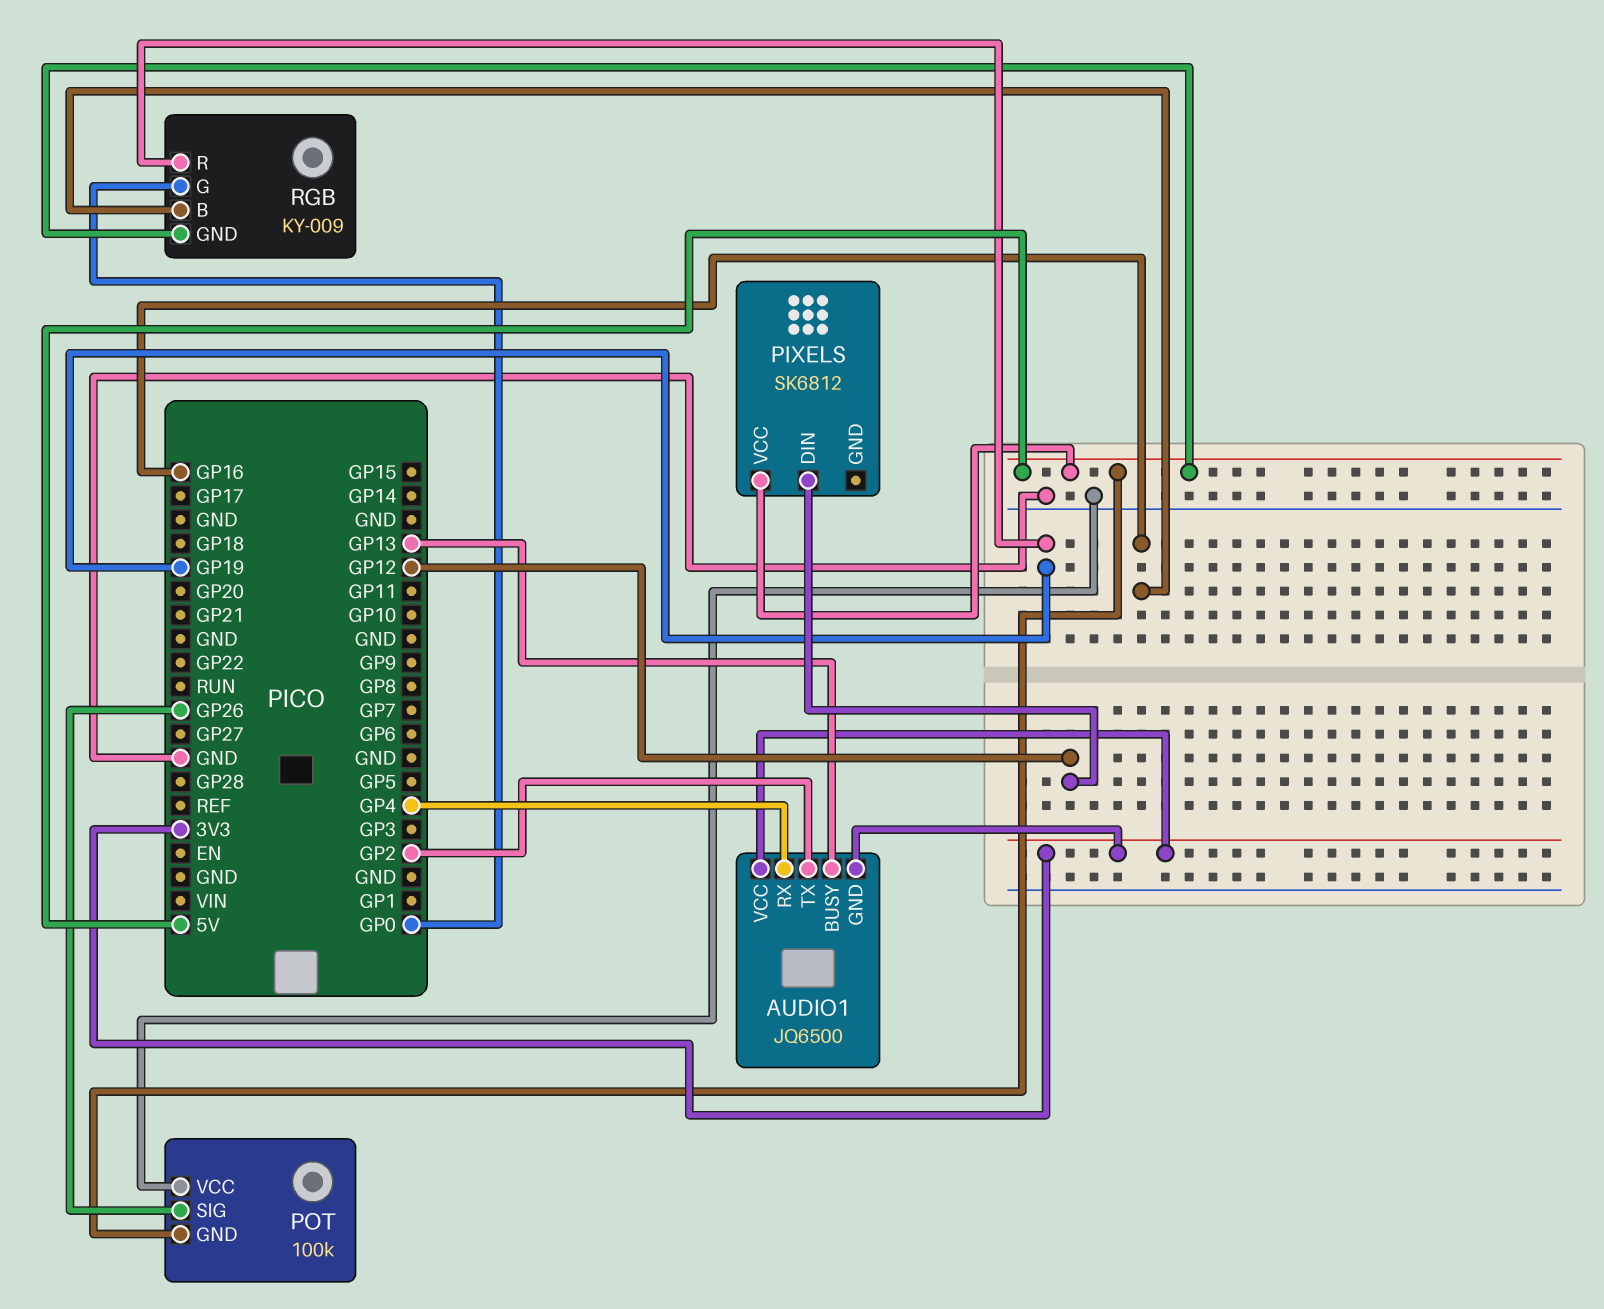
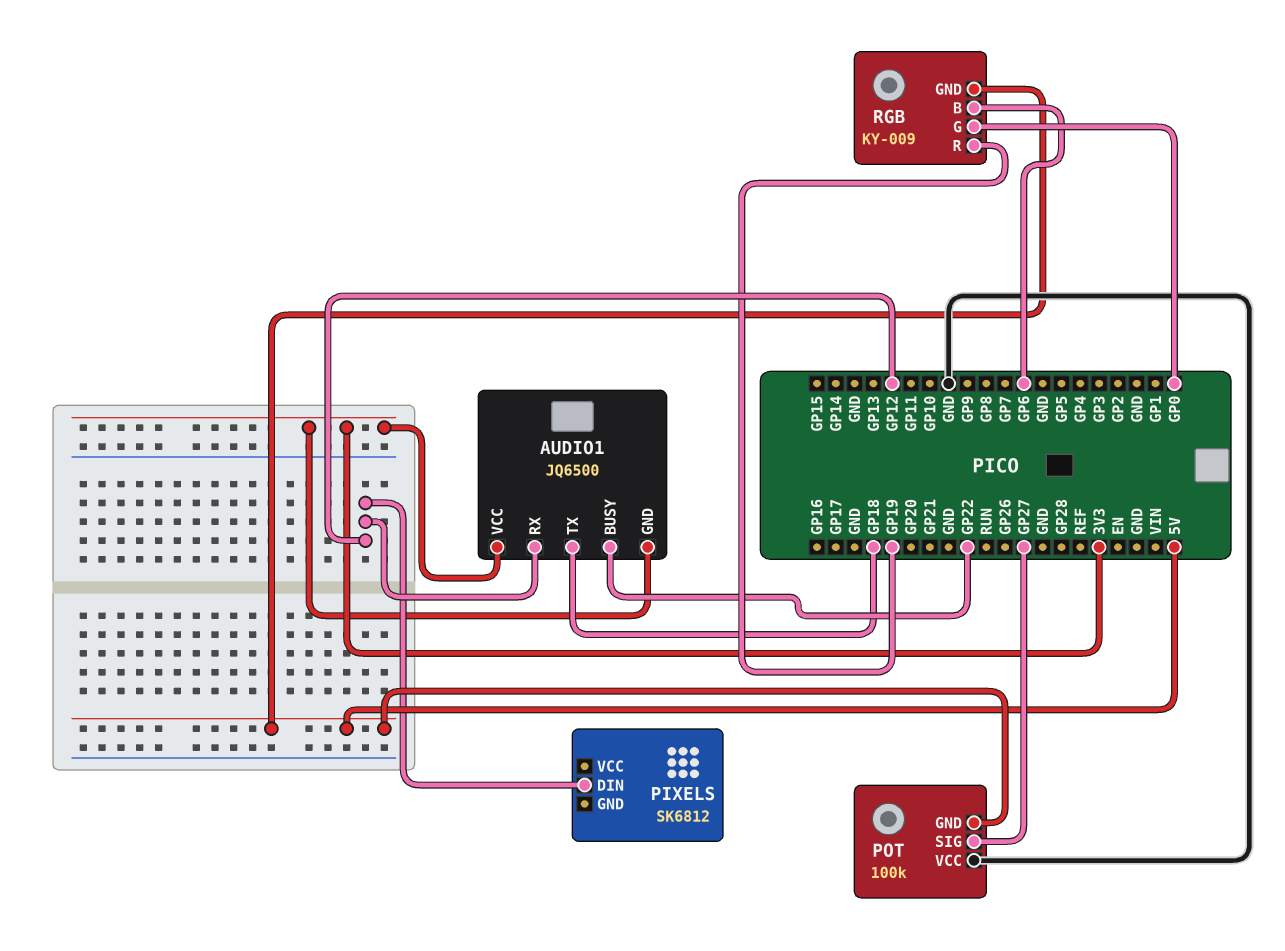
AUDIO1 pin BUSY: GP13 -> GP22
AUDIO1 pin RX: GP4 -> GP12
AUDIO1 pin TX: GP2 -> GP18
PIXELS pin VCC: 5V -> none
POT pin SIG: GP26 -> GP27
RGB pin B: GP16 -> GP6

